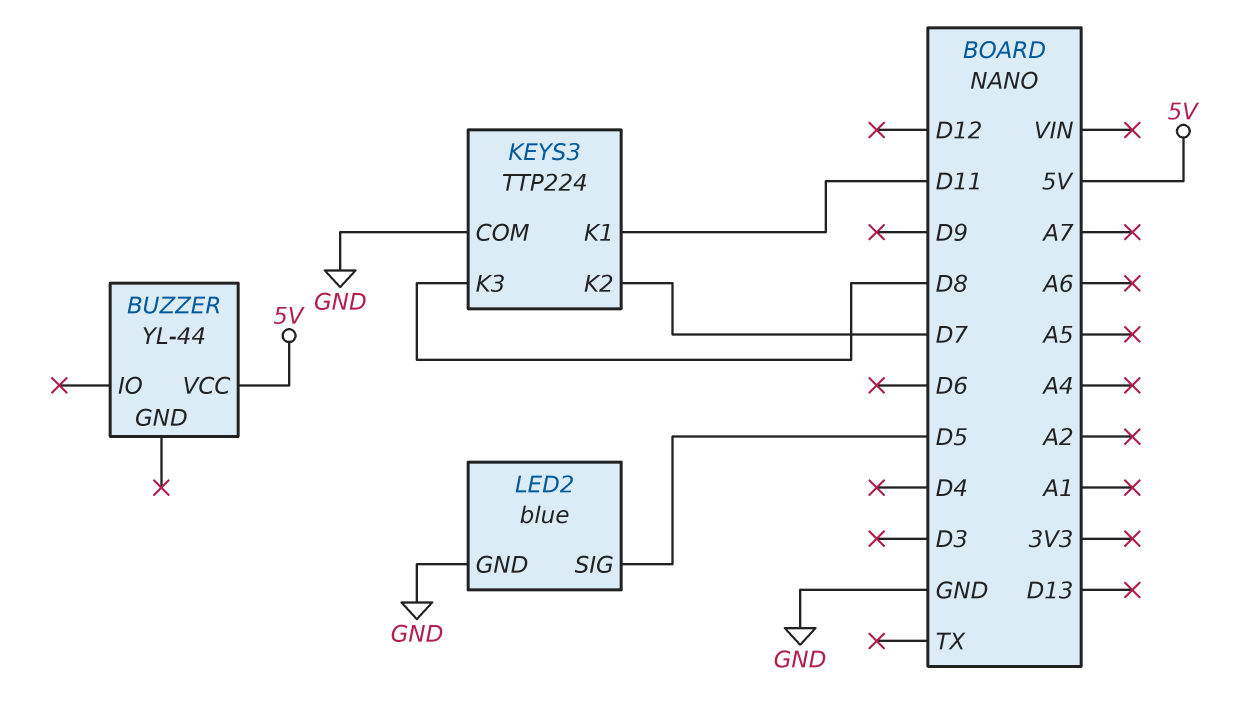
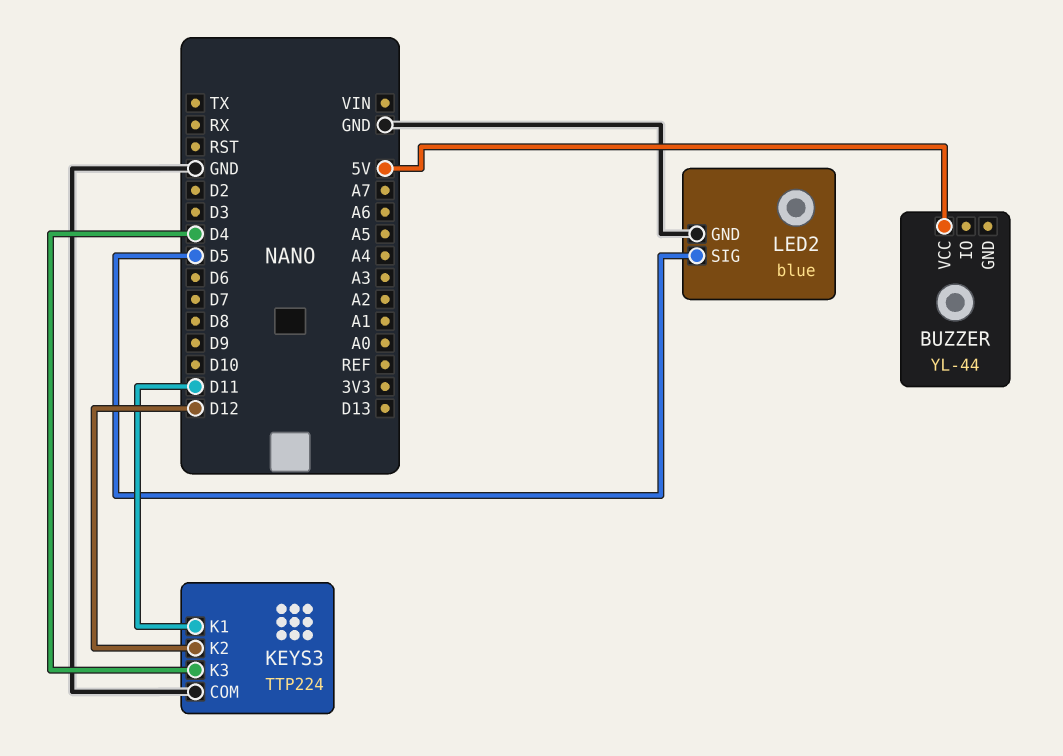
KEYS3 pin K2: D7 -> D12
KEYS3 pin K3: D8 -> D4

